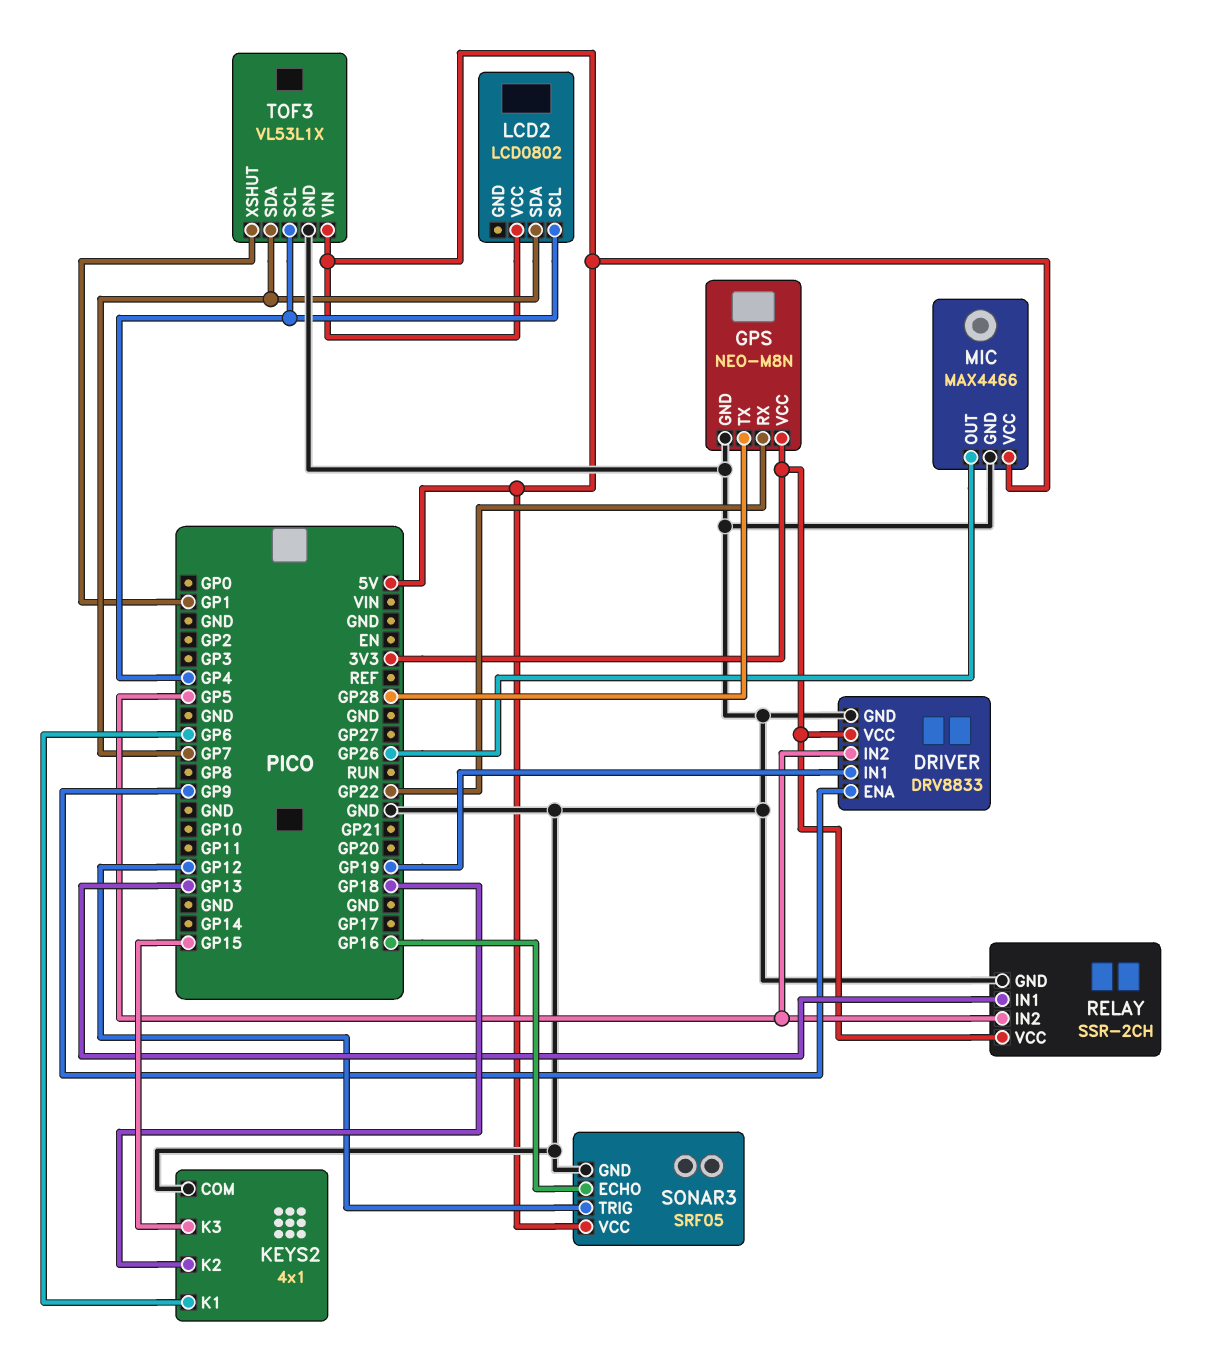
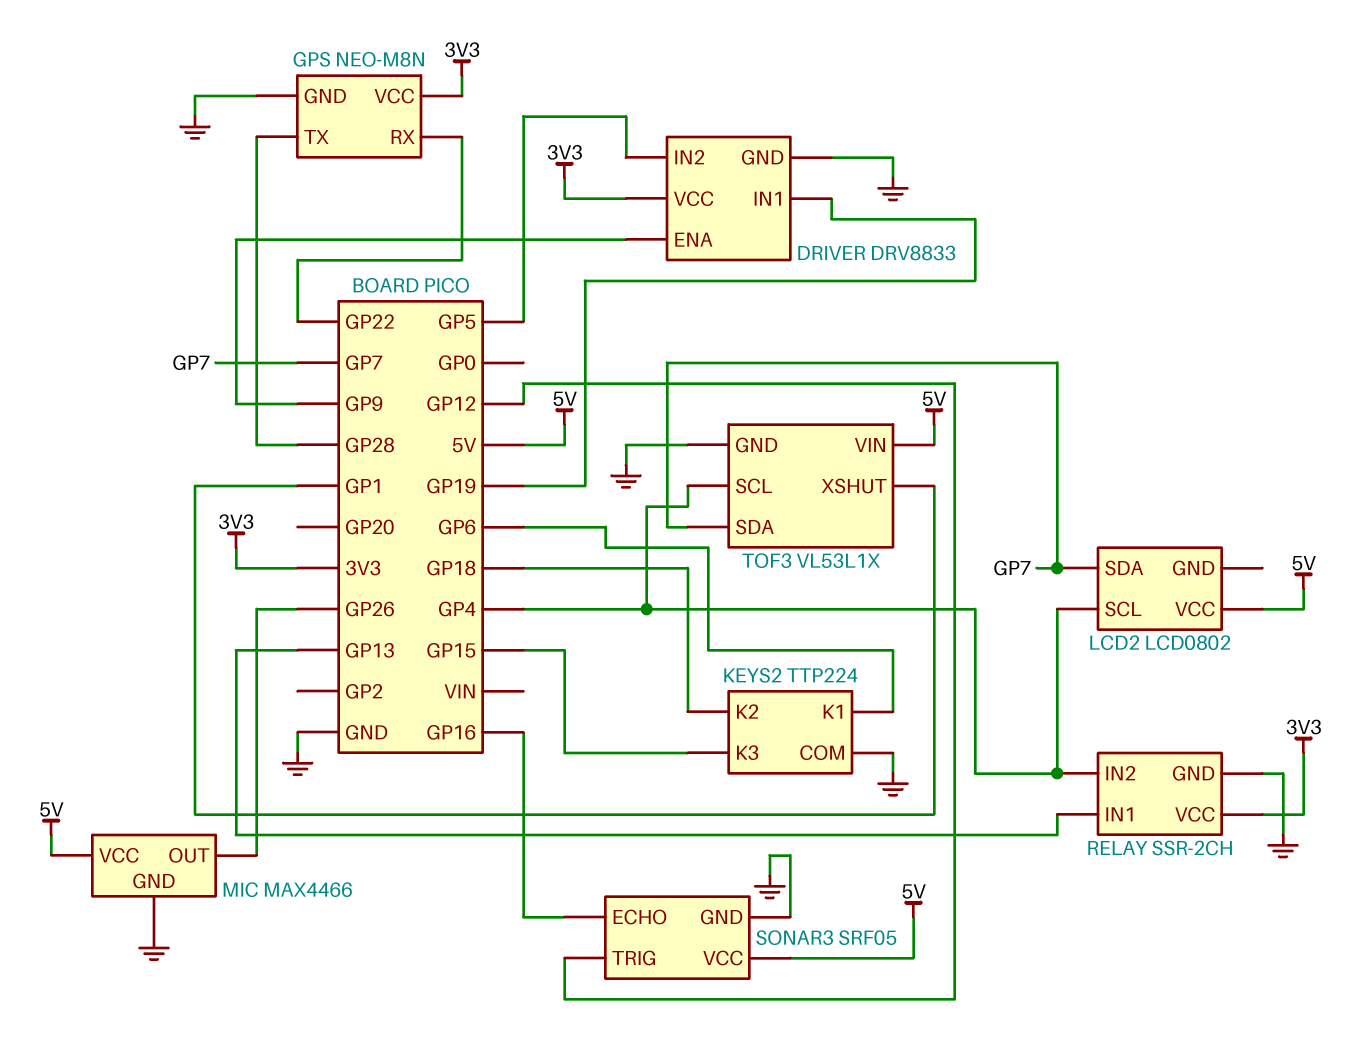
KEYS2: 4x1 -> TTP224
RELAY pin IN2: GP5 -> GP4

